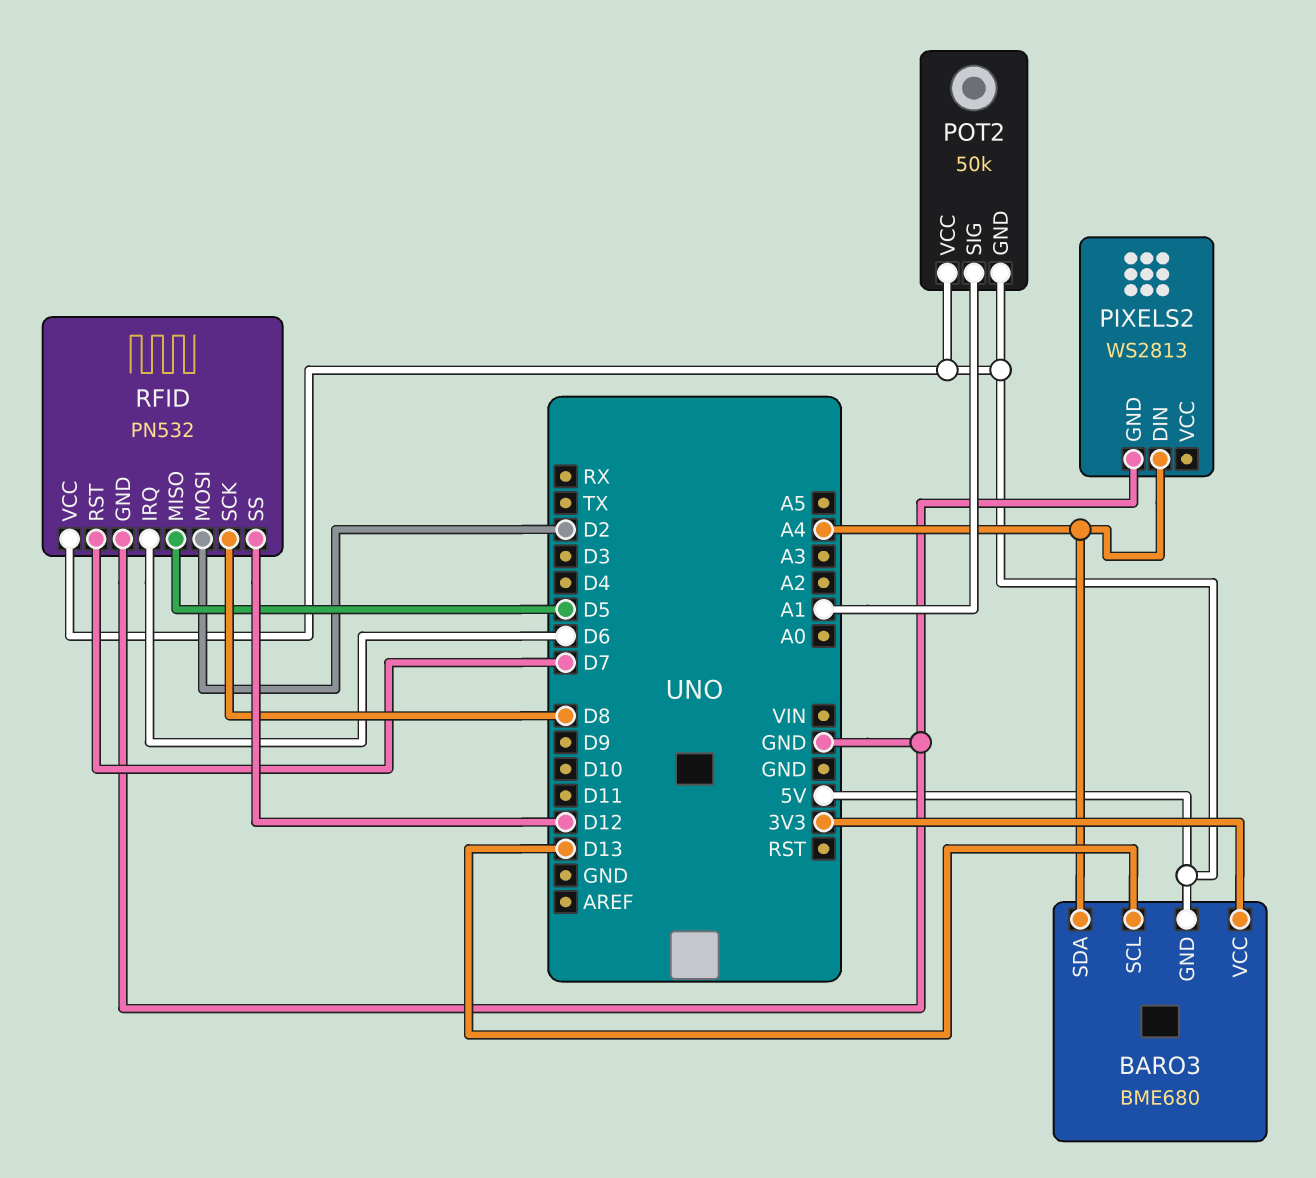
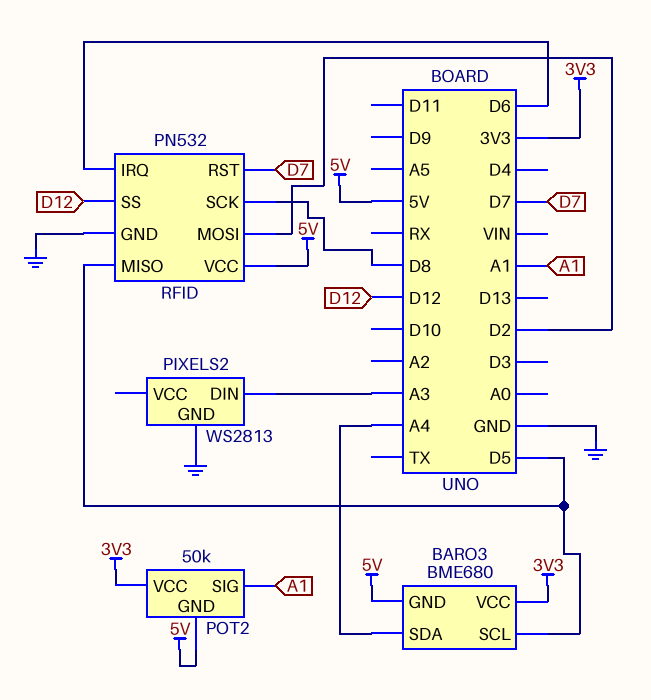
BARO3 pin SCL: D13 -> D5
PIXELS2 pin DIN: A4 -> A3
POT2 pin VCC: 5V -> 3V3

